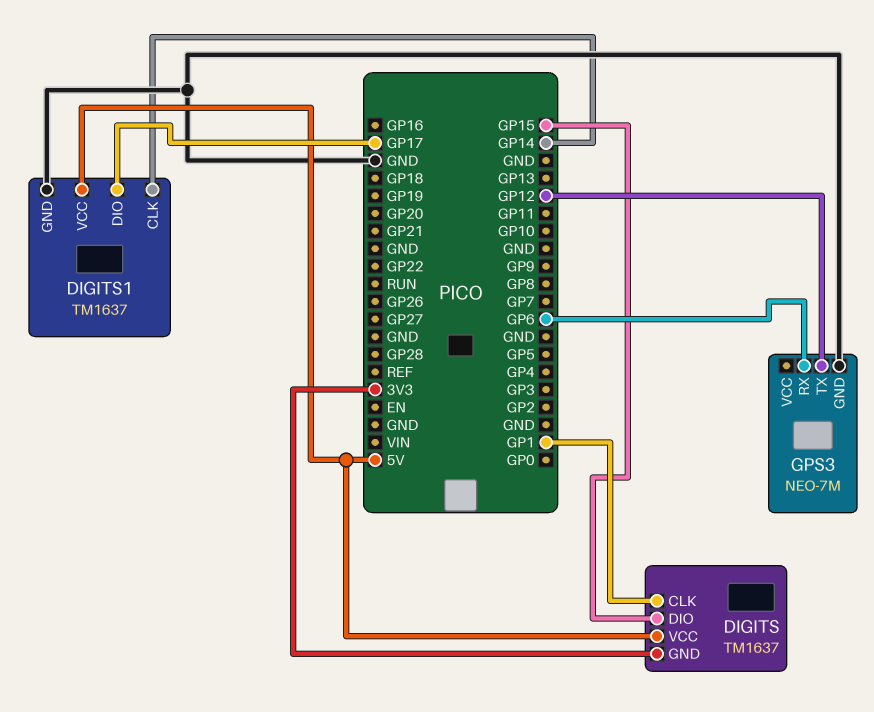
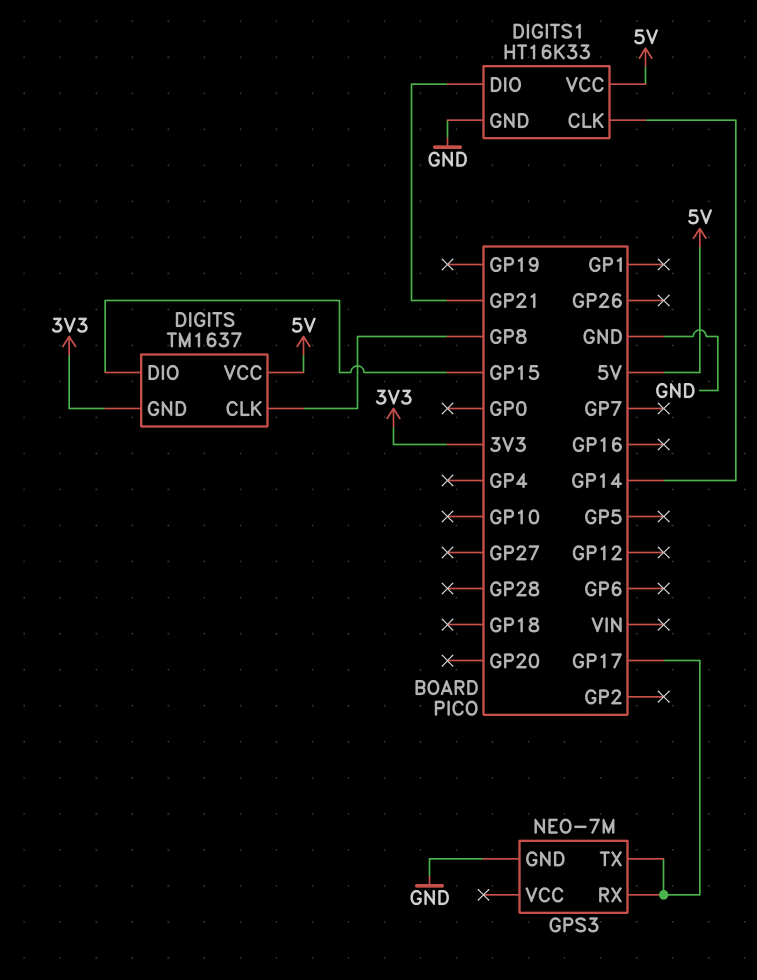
DIGITS pin CLK: GP1 -> GP8
DIGITS1: TM1637 -> HT16K33
DIGITS1 pin DIO: GP17 -> GP21
GPS3 pin RX: GP6 -> GP17
GPS3 pin TX: GP12 -> GP17

